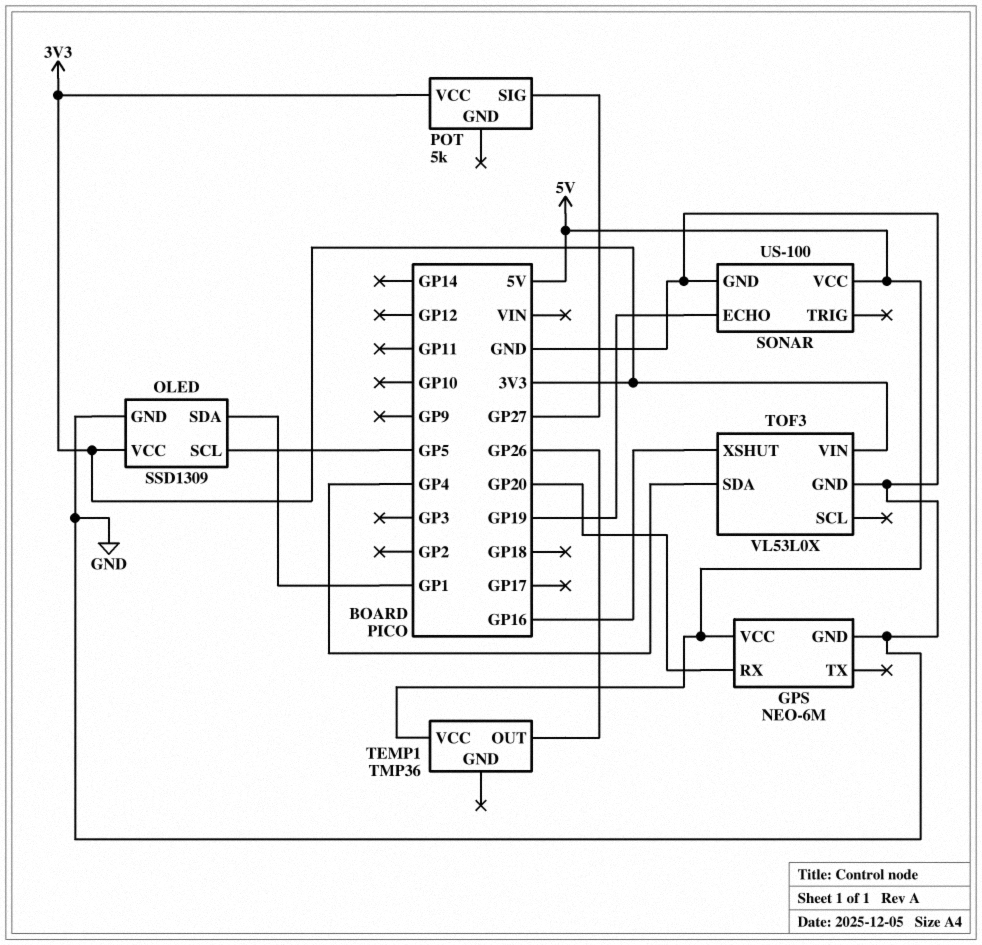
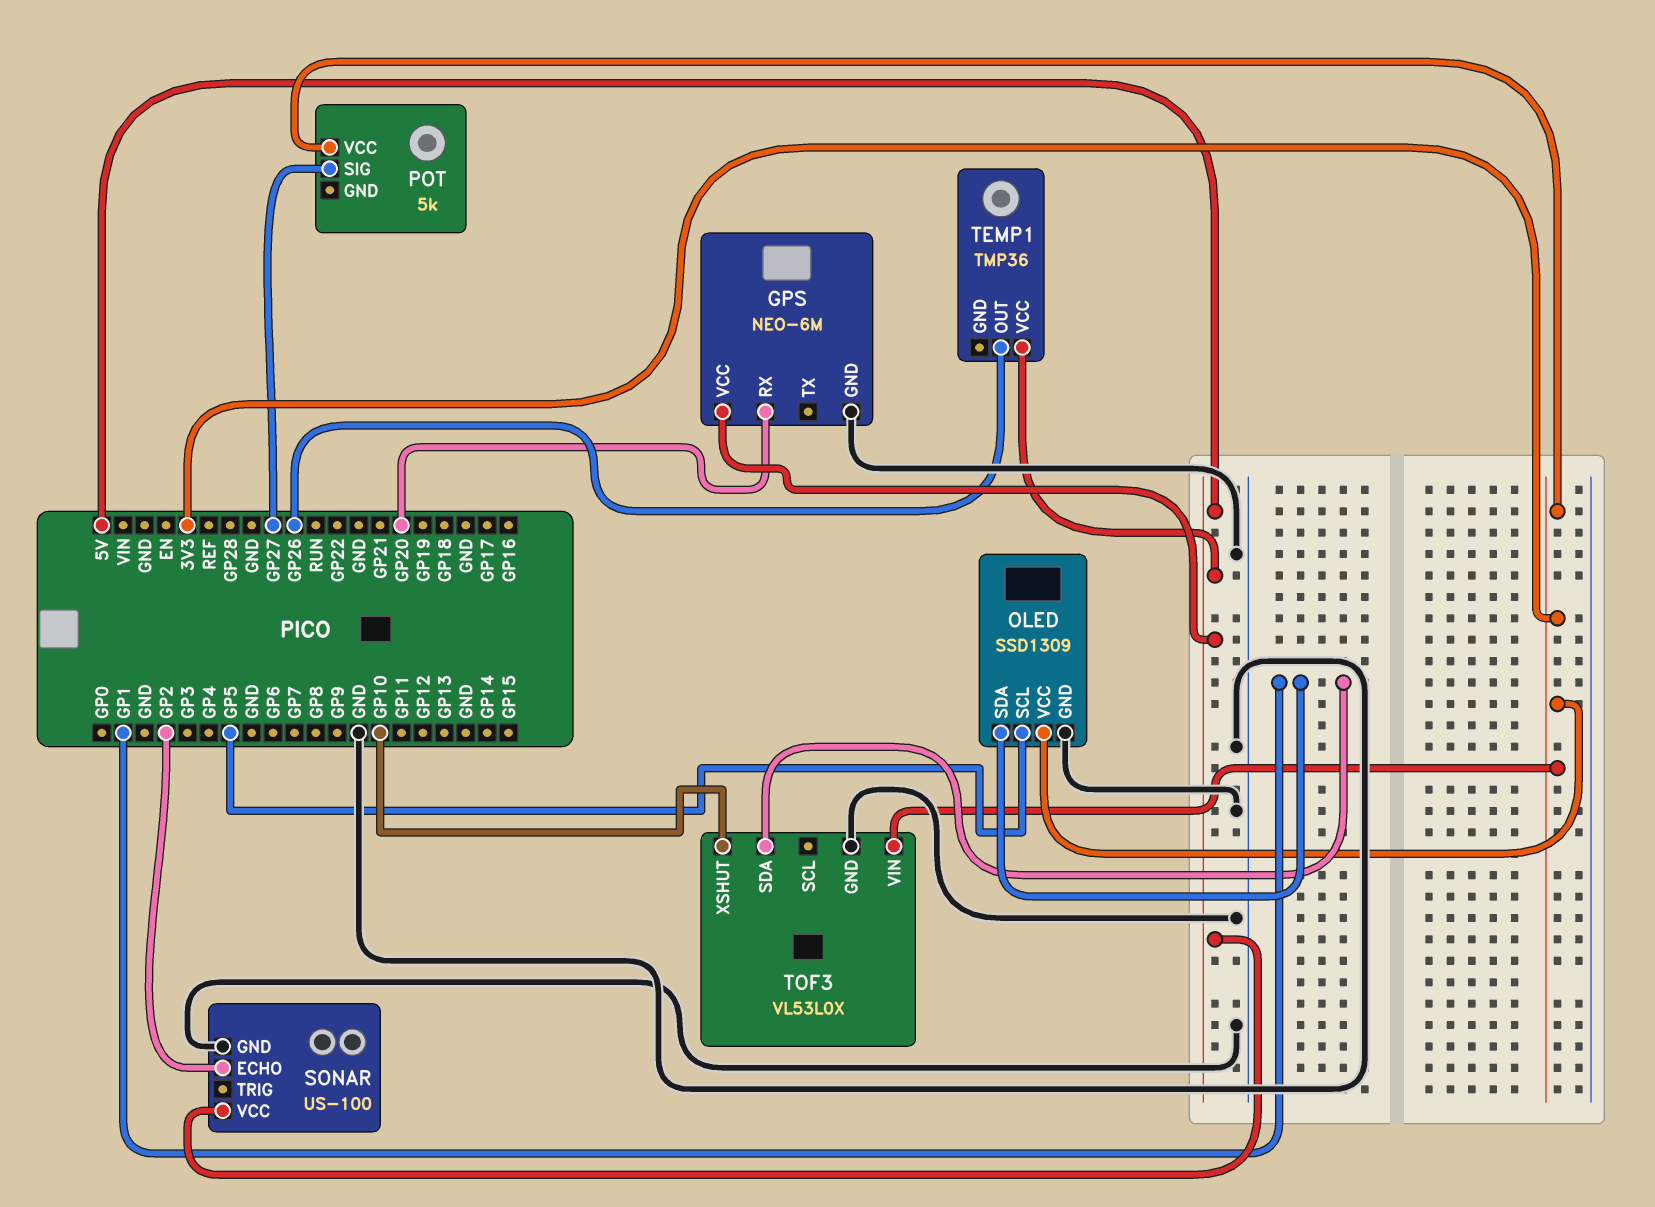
SONAR pin ECHO: GP19 -> GP2
TOF3 pin SDA: GP4 -> GP1
TOF3 pin XSHUT: GP16 -> GP10

